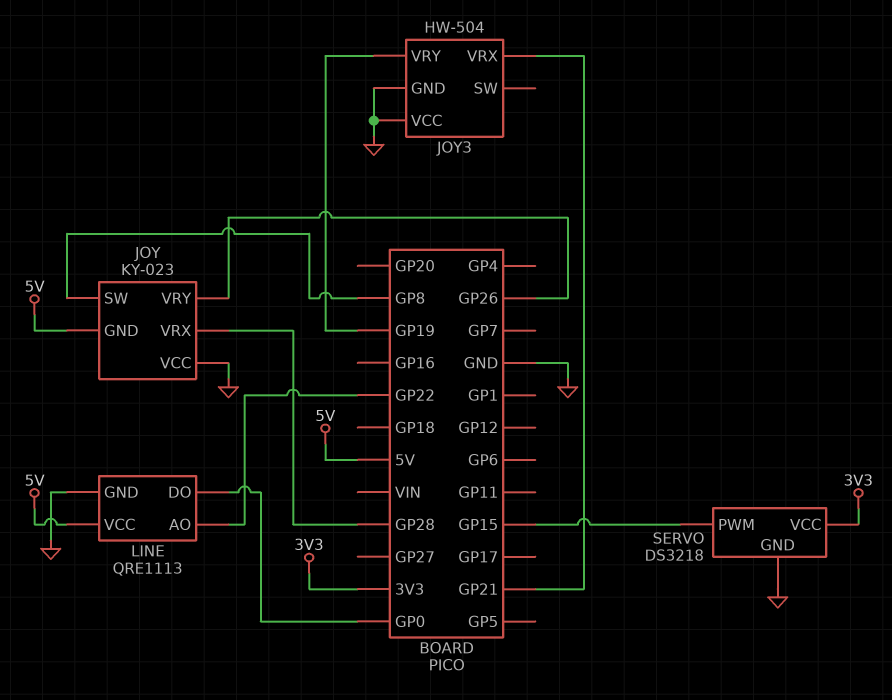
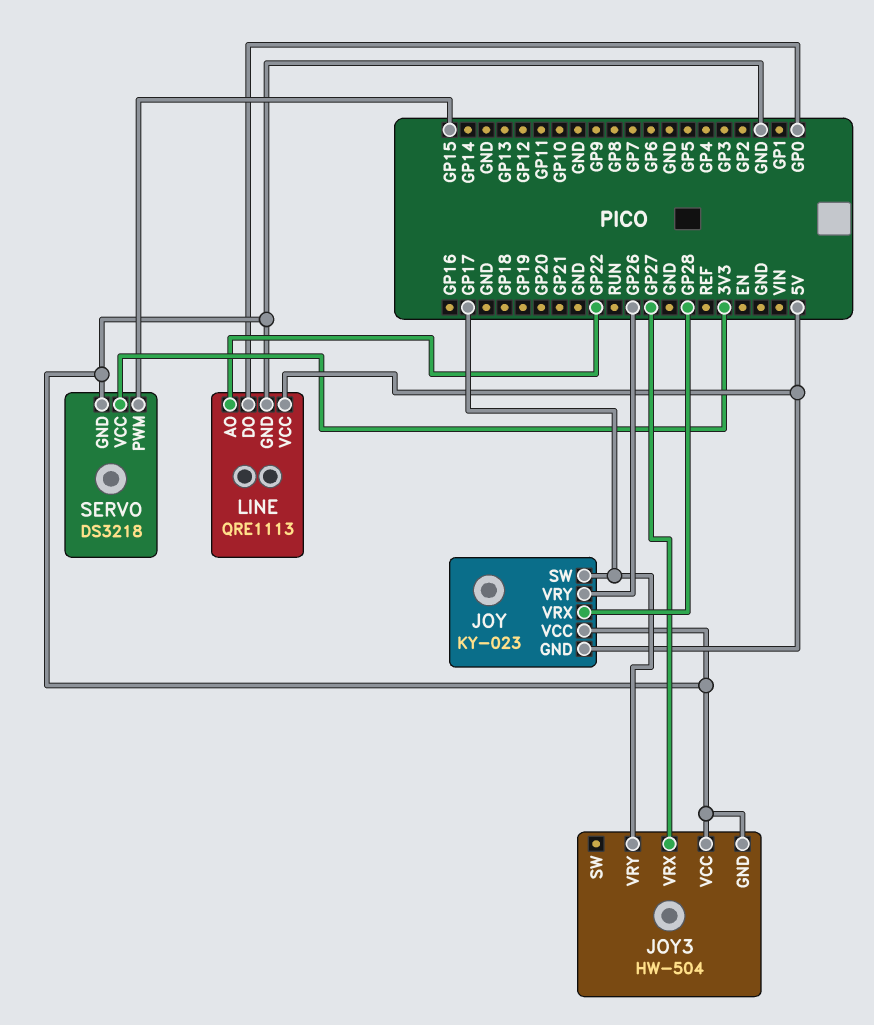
JOY pin SW: GP8 -> GP17
JOY3 pin VRX: GP21 -> GP27
JOY3 pin VRY: GP19 -> GP17

